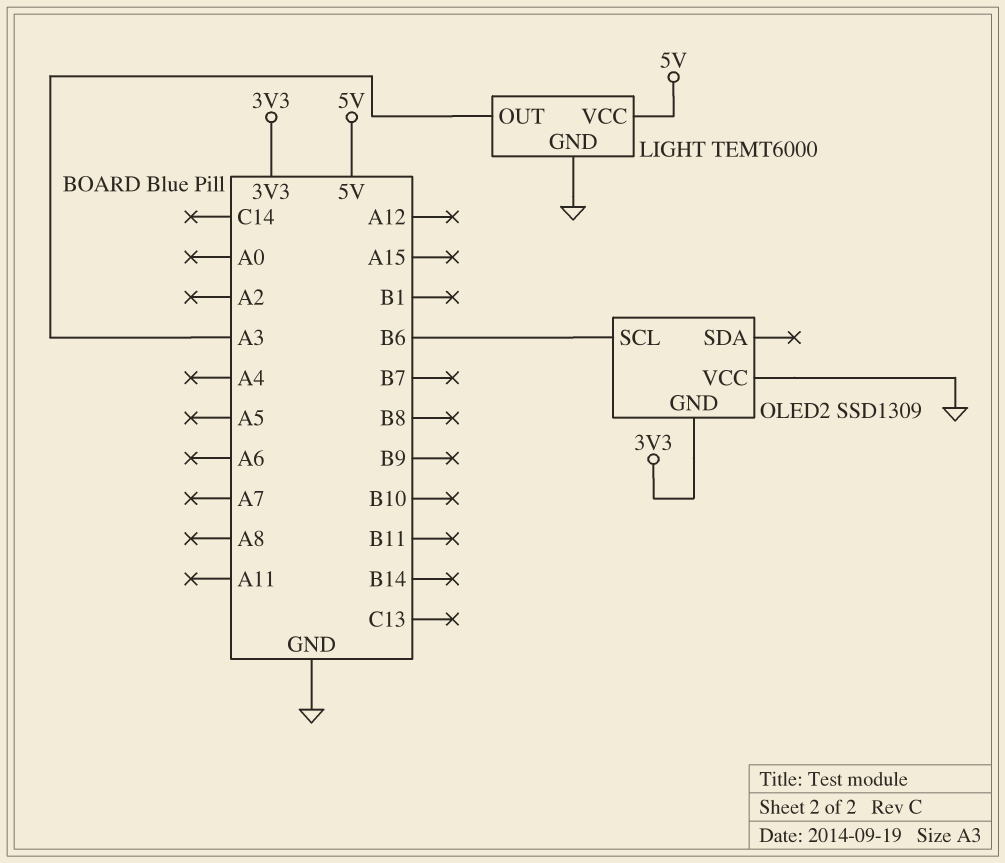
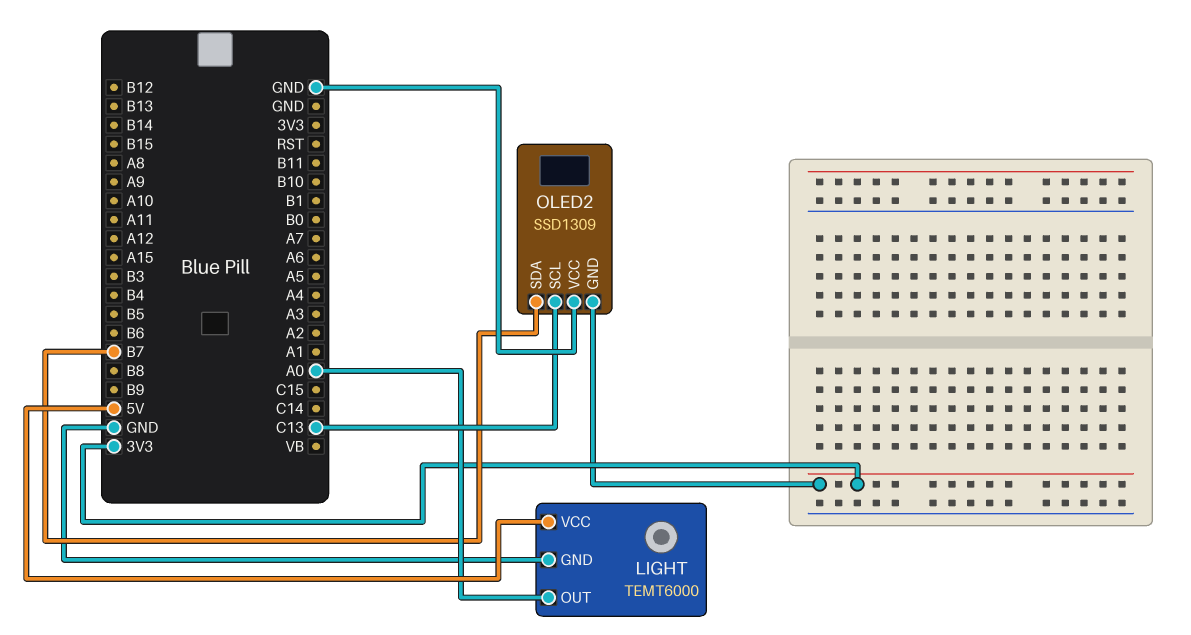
LIGHT pin OUT: A3 -> A0
OLED2 pin SCL: B6 -> C13
OLED2 pin SDA: none -> B7

